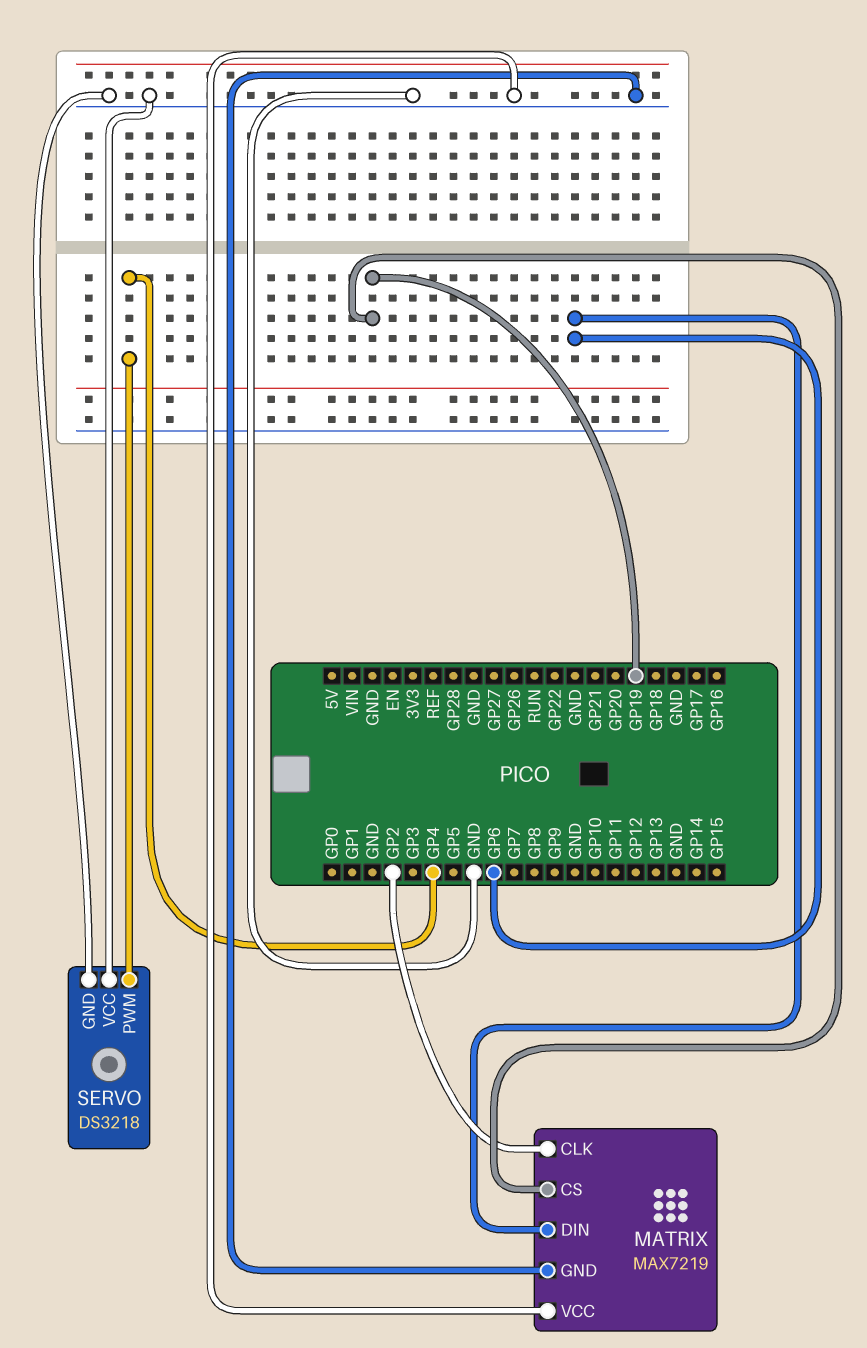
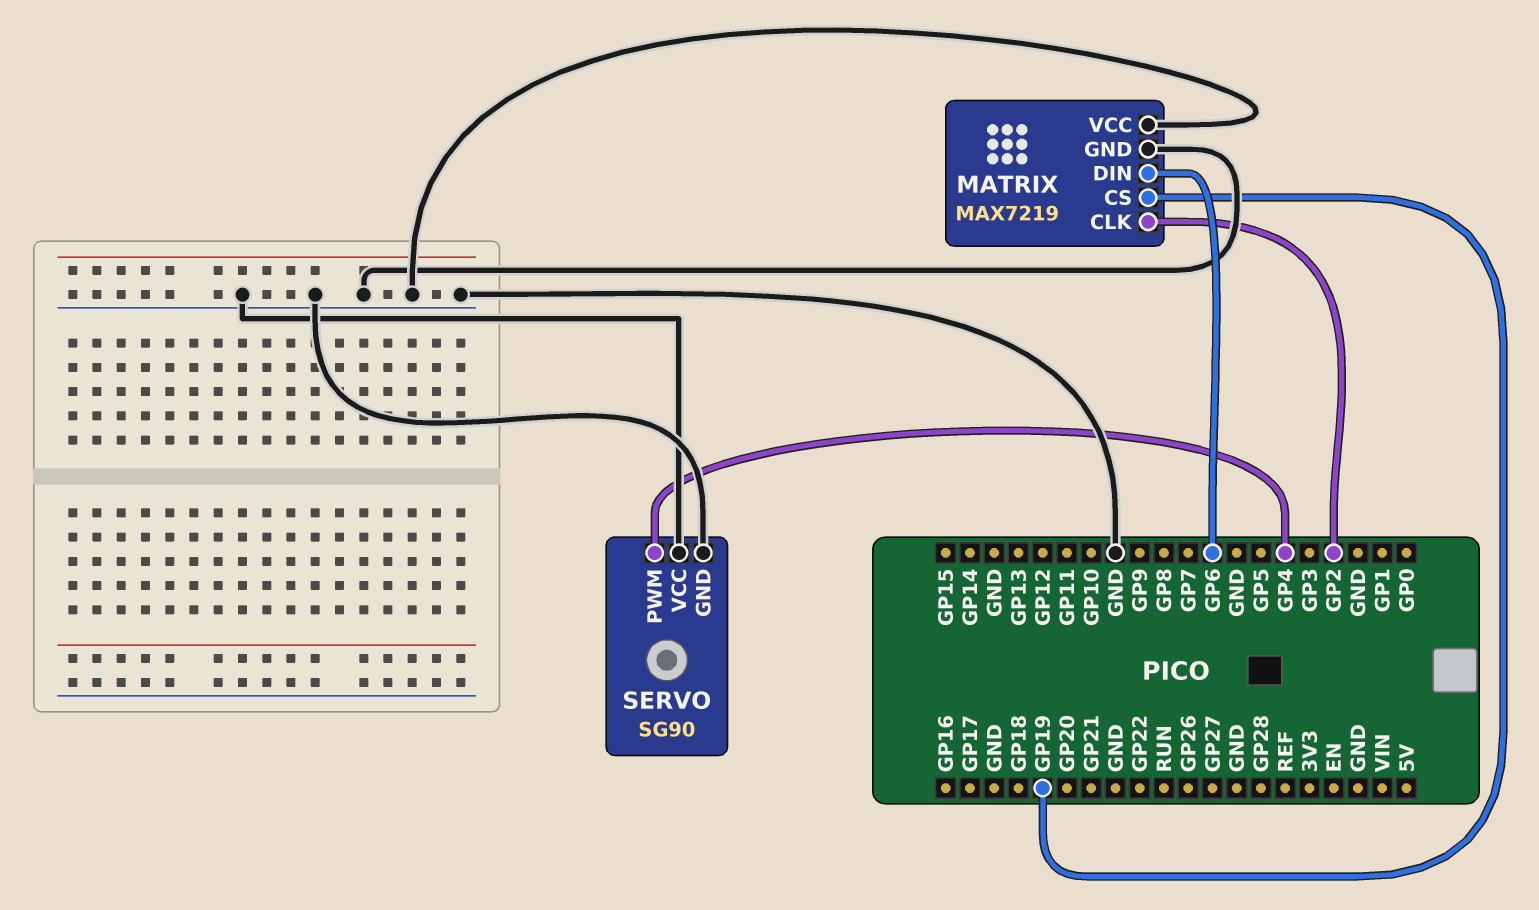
SERVO: DS3218 -> SG90

